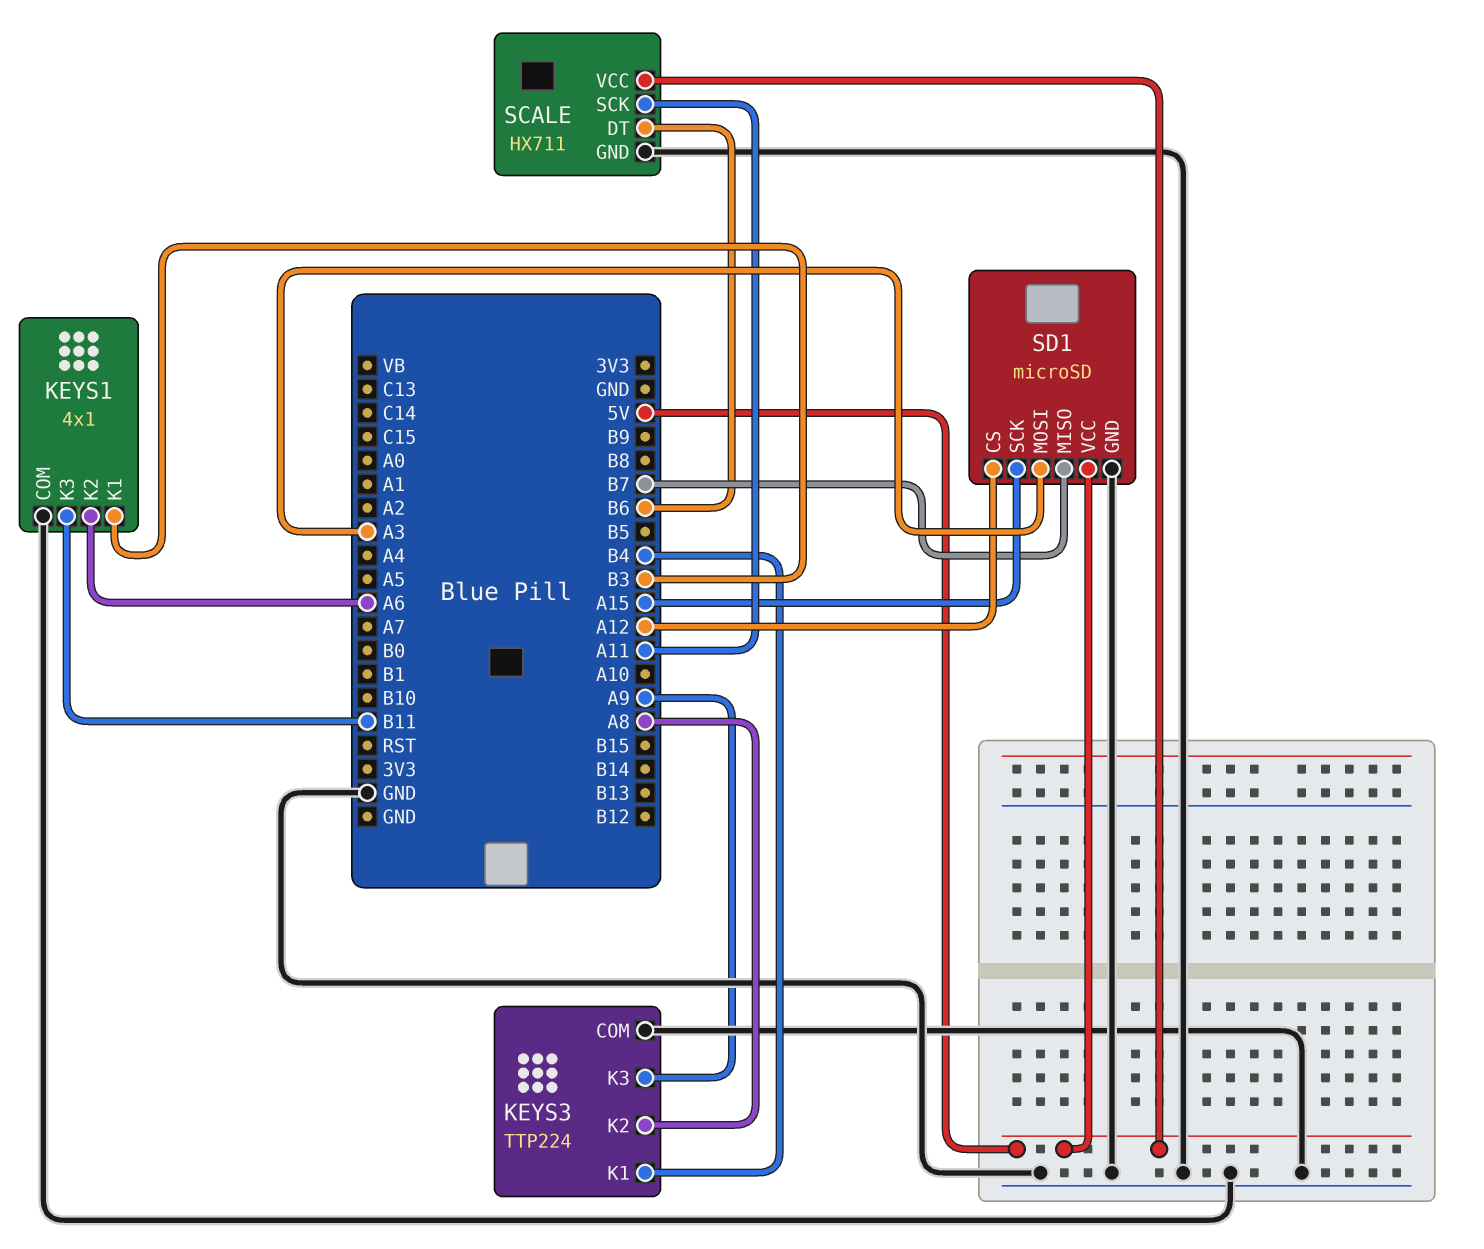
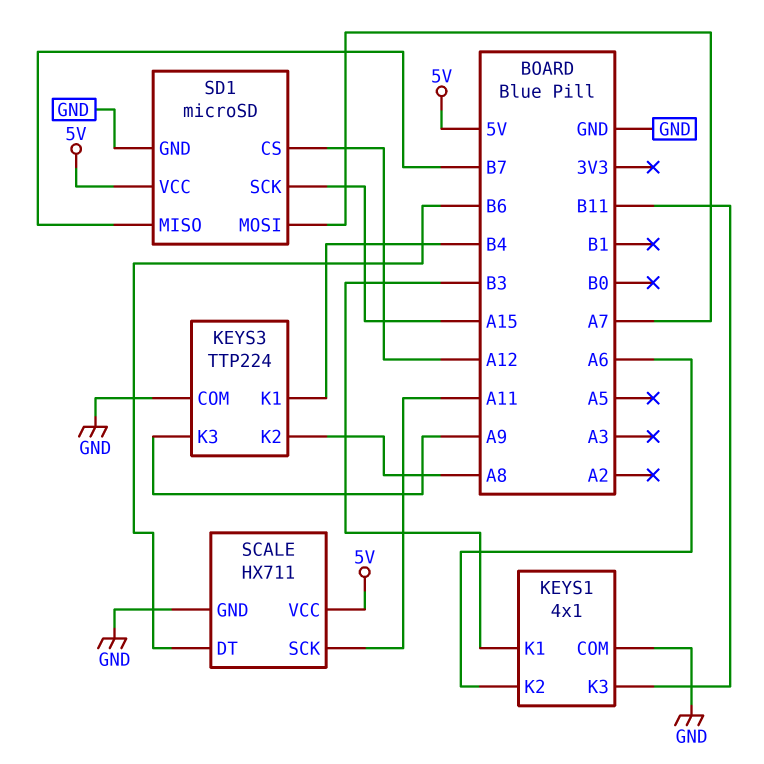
SD1 pin MOSI: A3 -> A7

